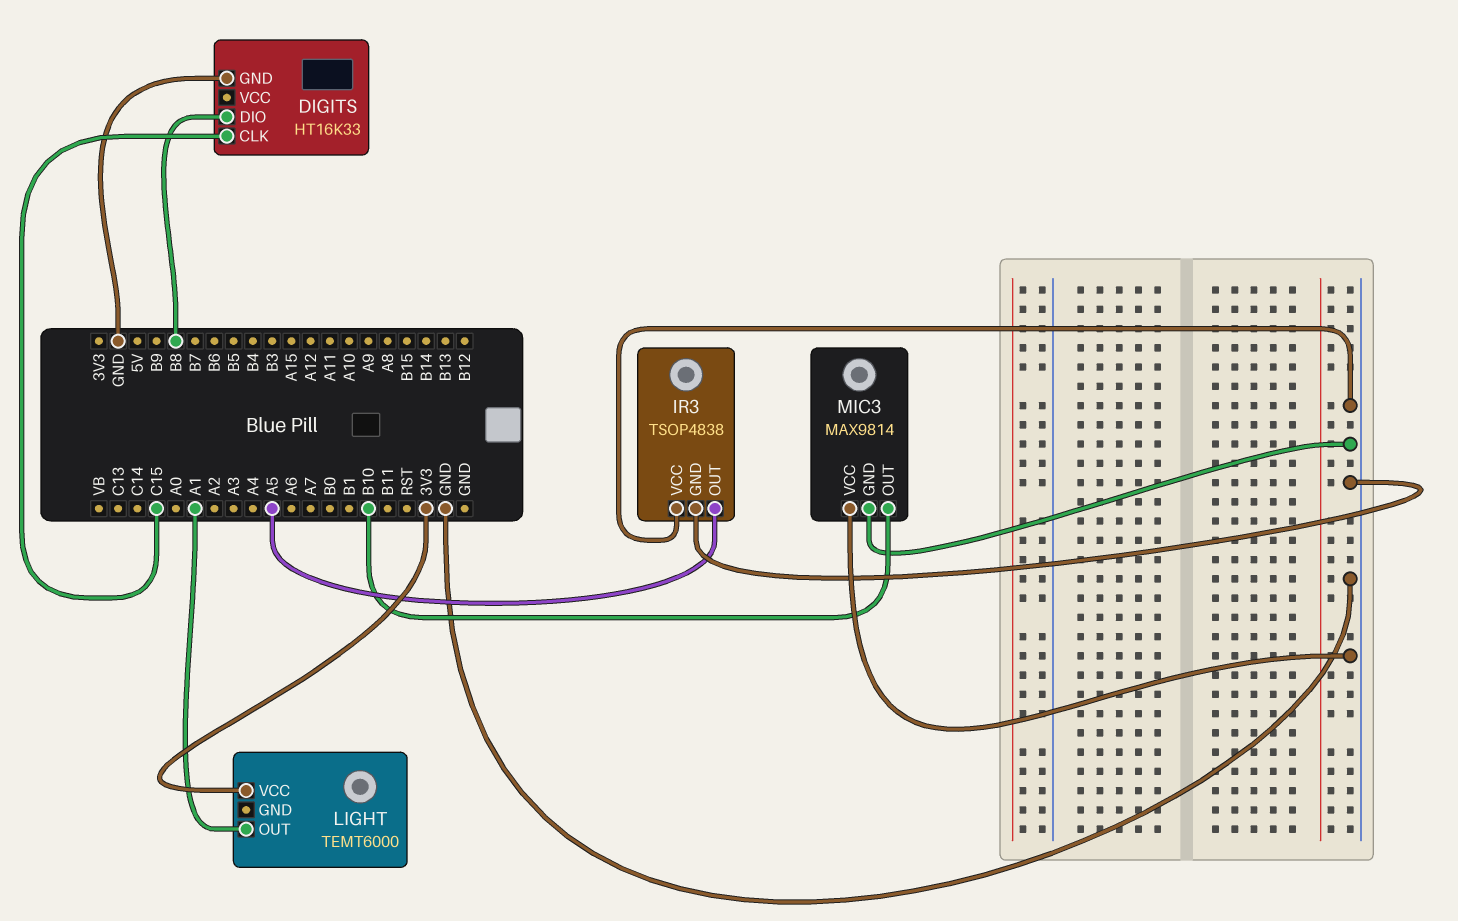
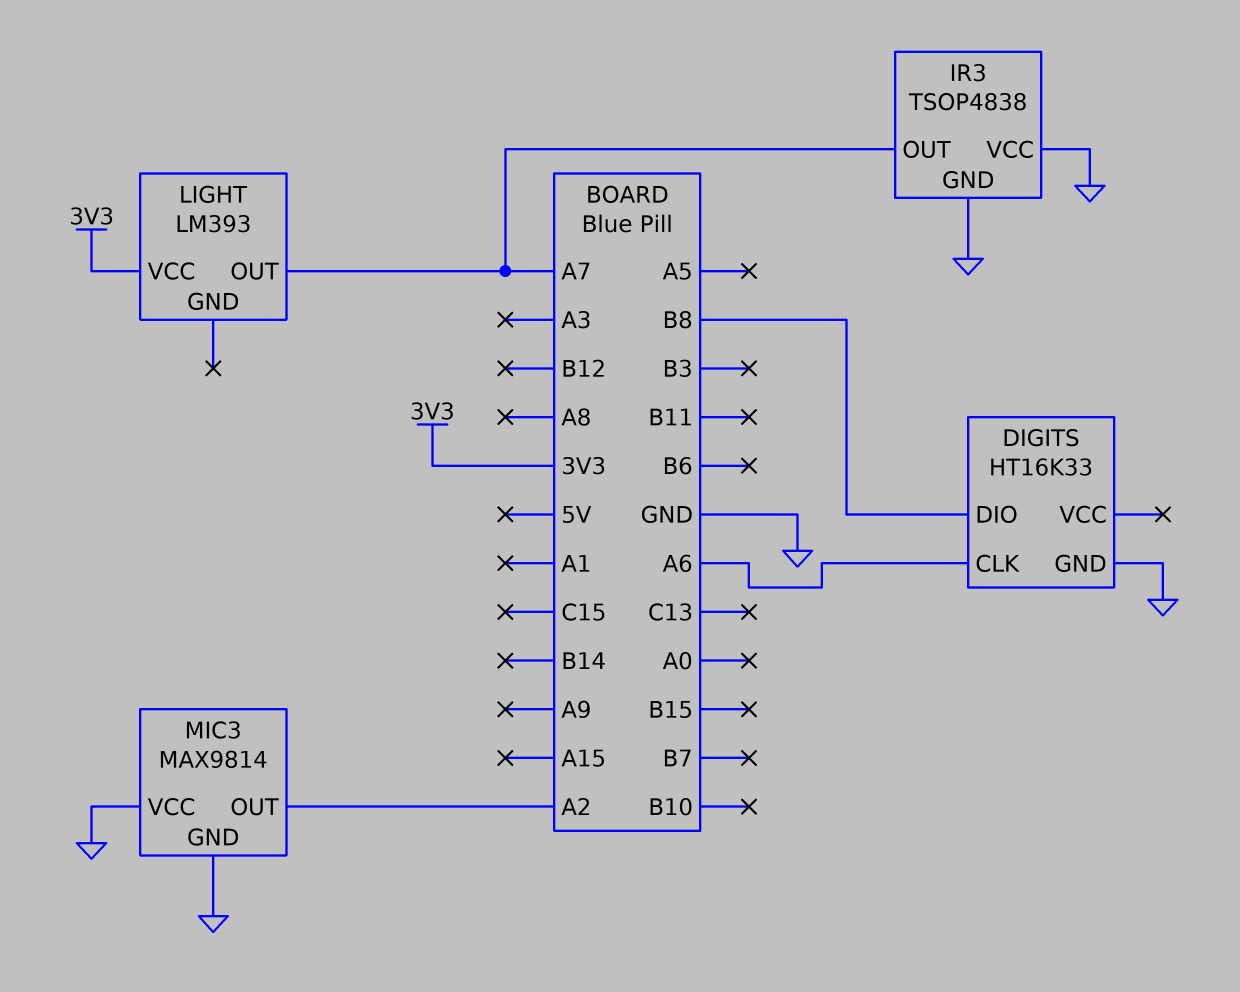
DIGITS pin CLK: C15 -> A6
IR3 pin OUT: A5 -> A7
LIGHT: TEMT6000 -> LM393
LIGHT pin OUT: A1 -> A7
MIC3 pin OUT: B10 -> A2

